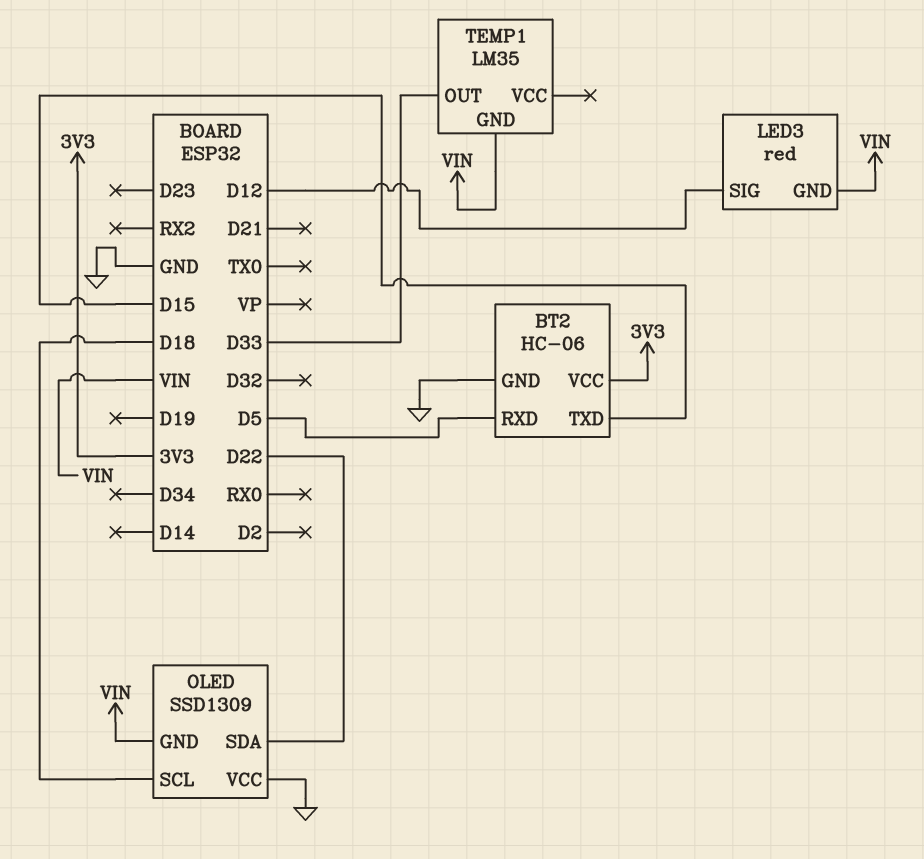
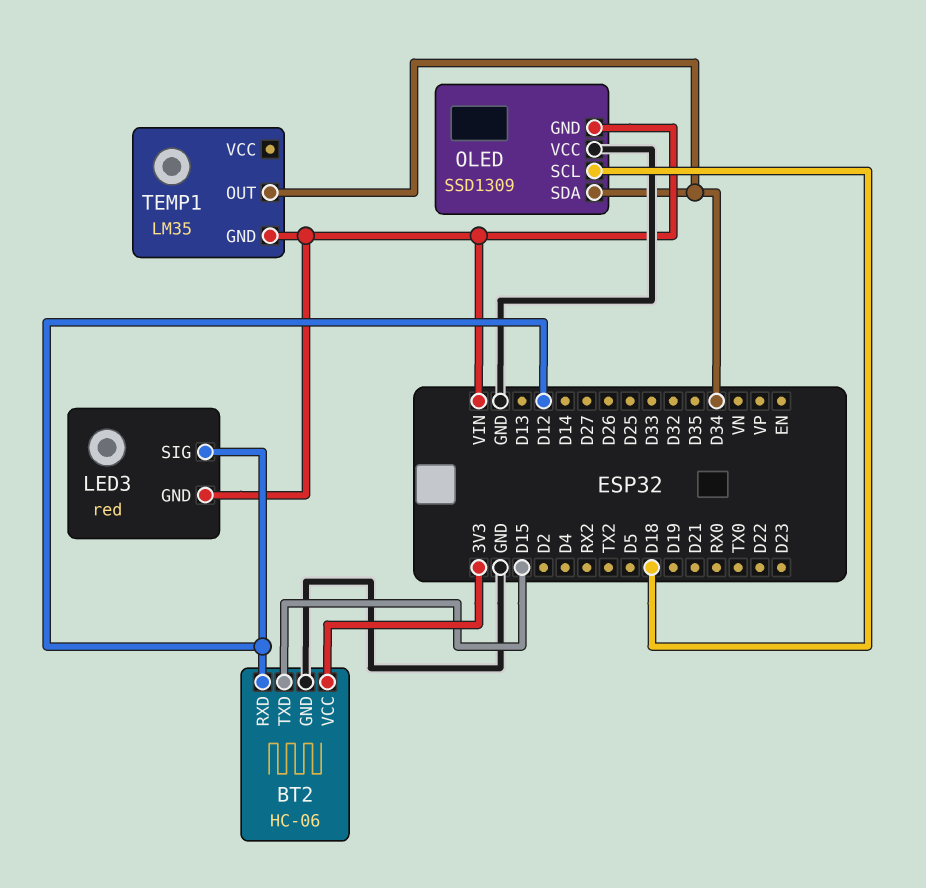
BT2 pin RXD: D5 -> D12
OLED pin SDA: D22 -> D34
TEMP1 pin OUT: D33 -> D34

